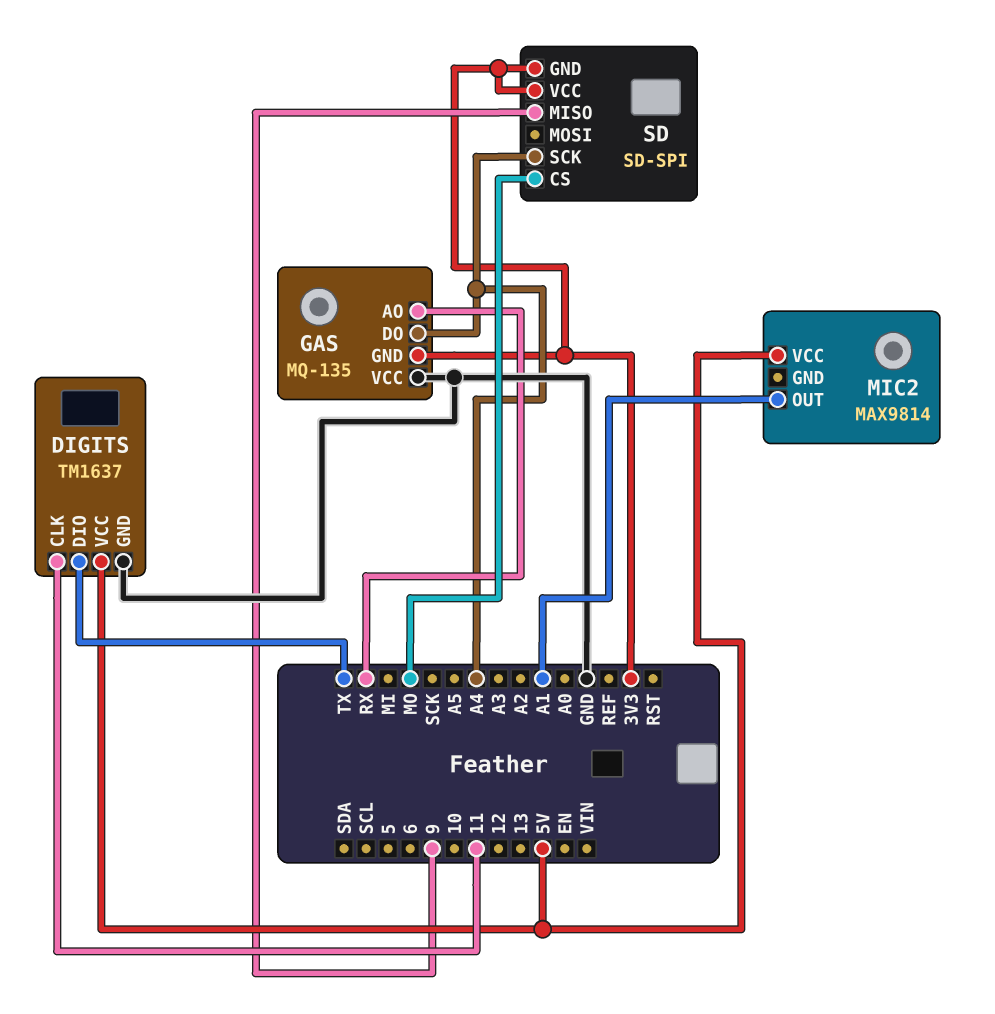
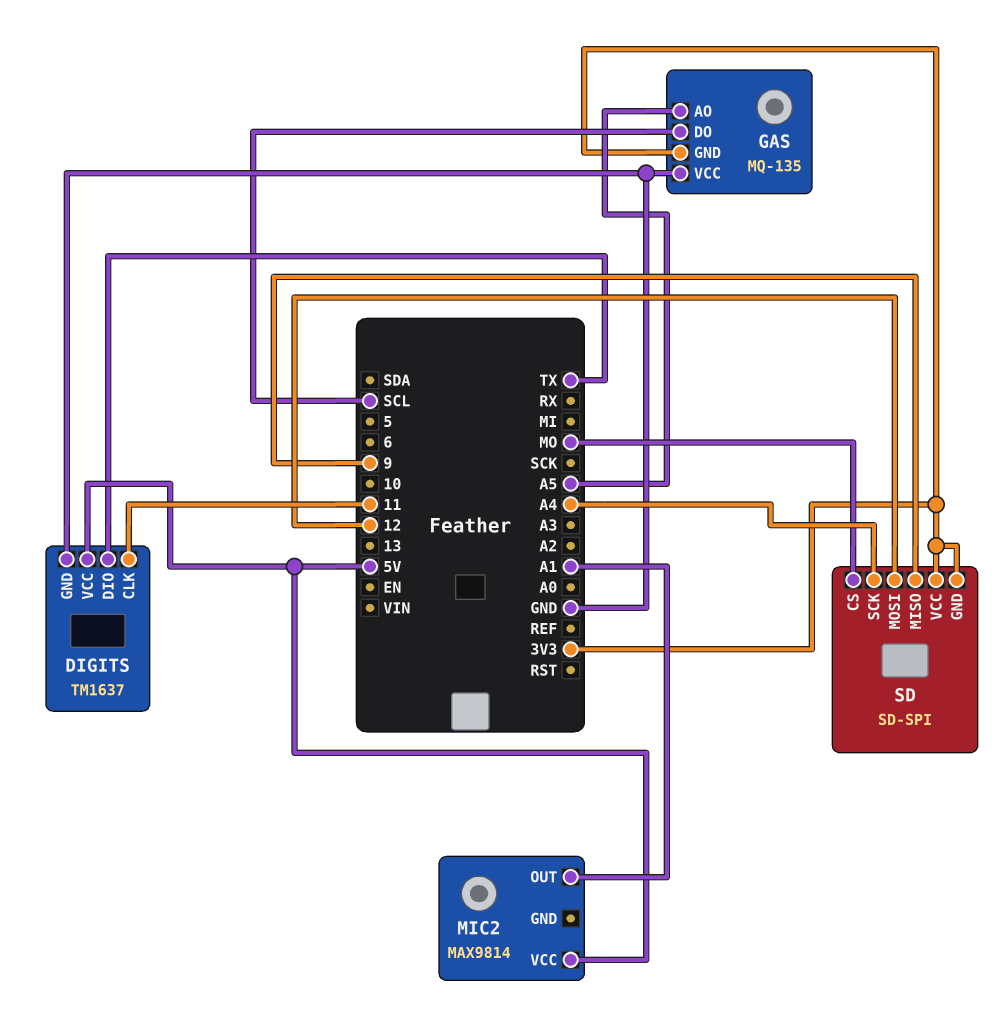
GAS pin AO: RX -> A5
GAS pin DO: A4 -> SCL
SD pin MOSI: none -> 12

